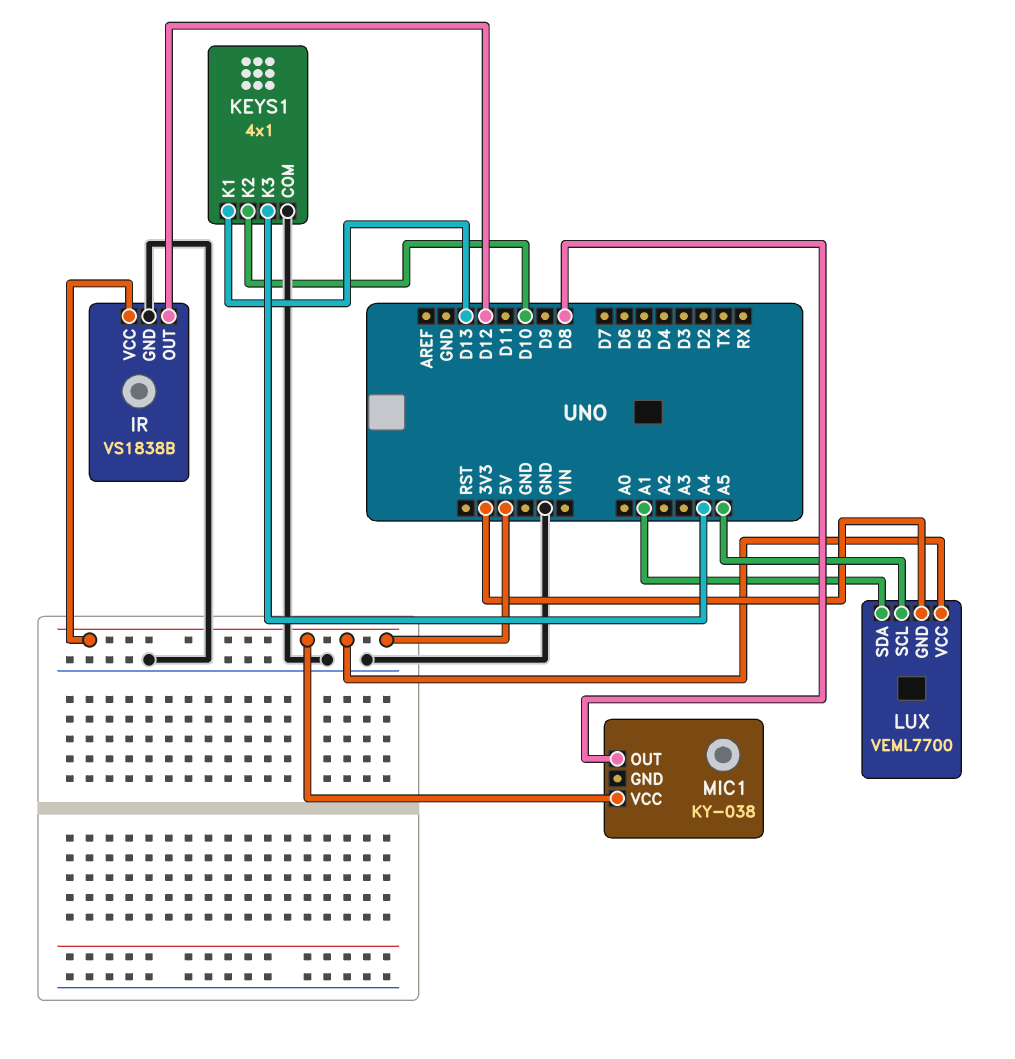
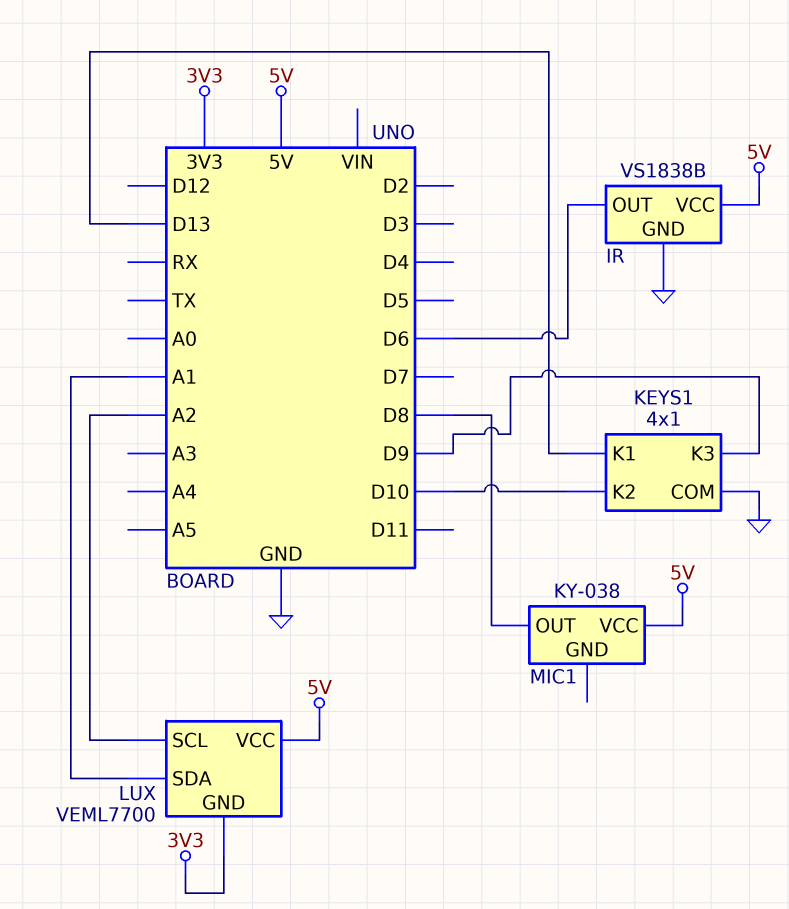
IR pin OUT: D12 -> D6
KEYS1 pin K3: A4 -> D9
LUX pin SCL: A5 -> A2

